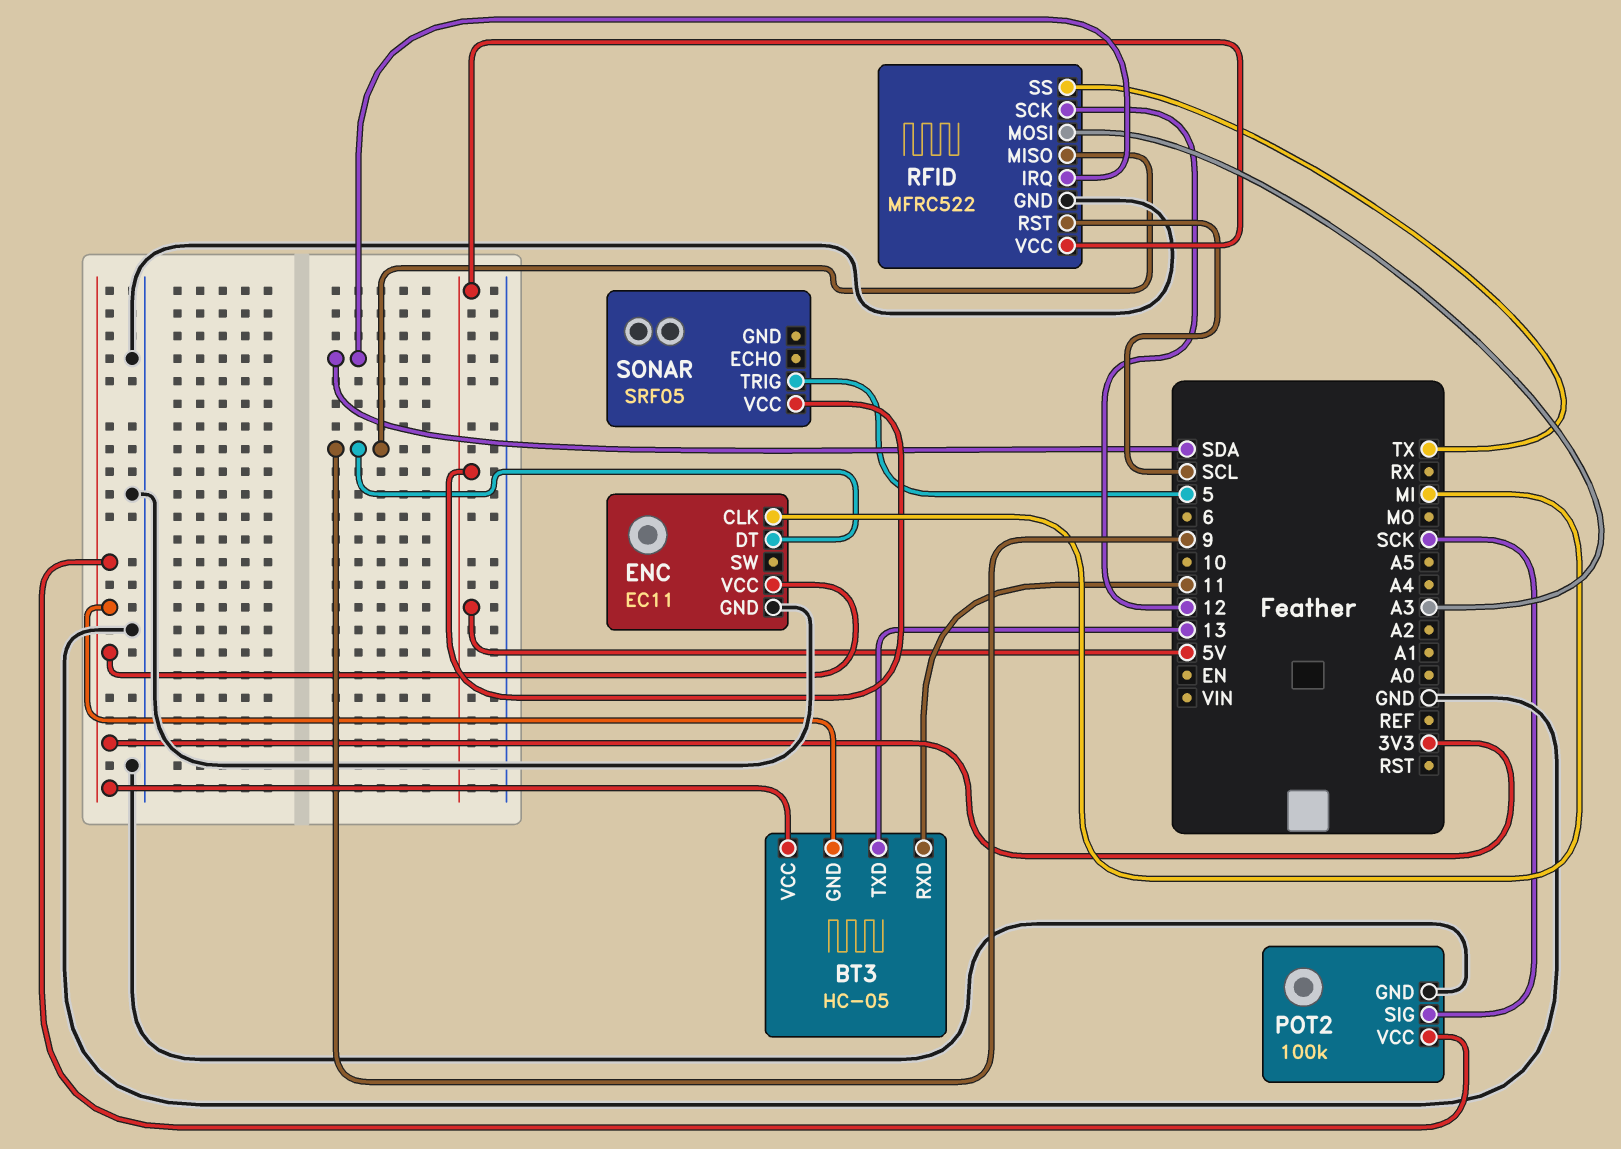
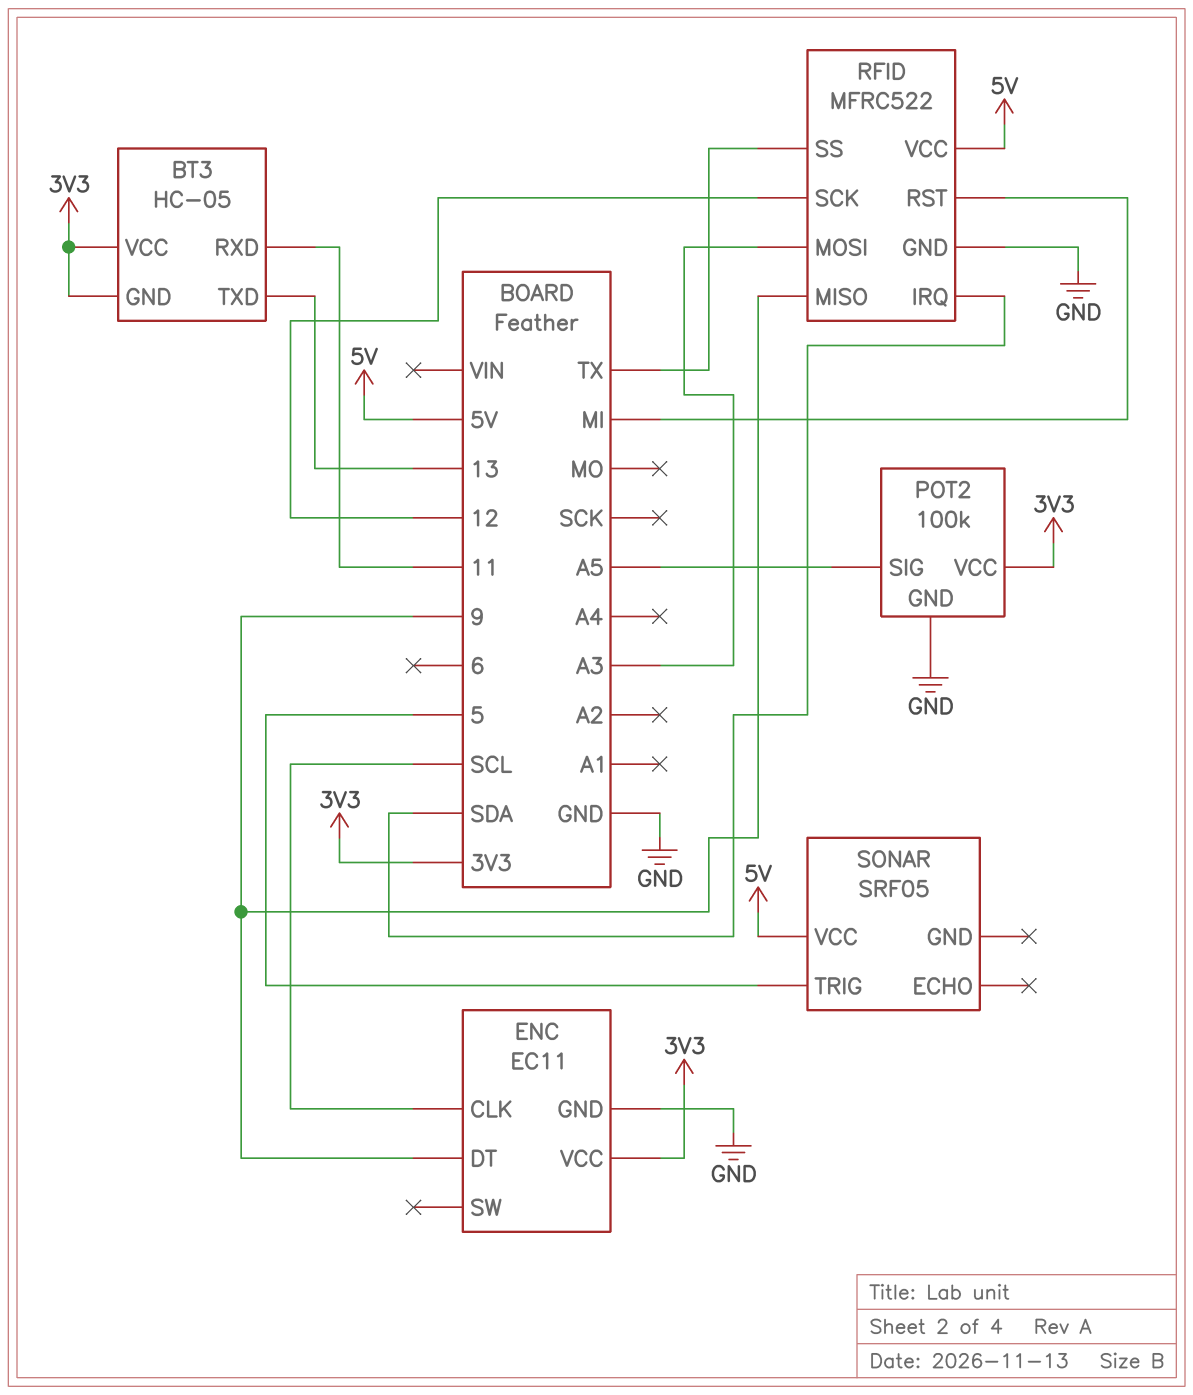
ENC pin CLK: MI -> SCL
POT2 pin SIG: SCK -> A5
RFID pin RST: SCL -> MI

